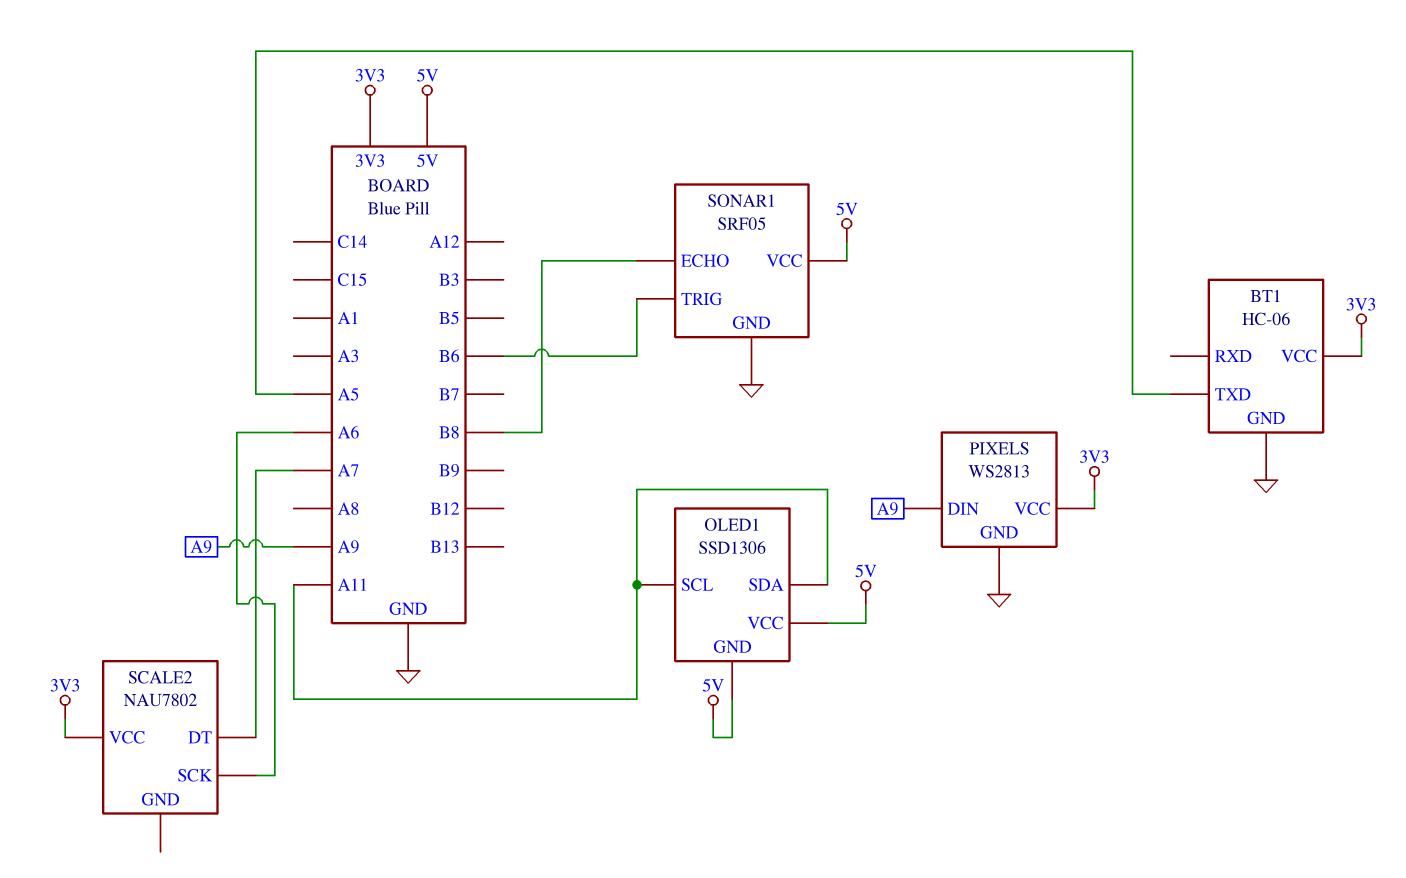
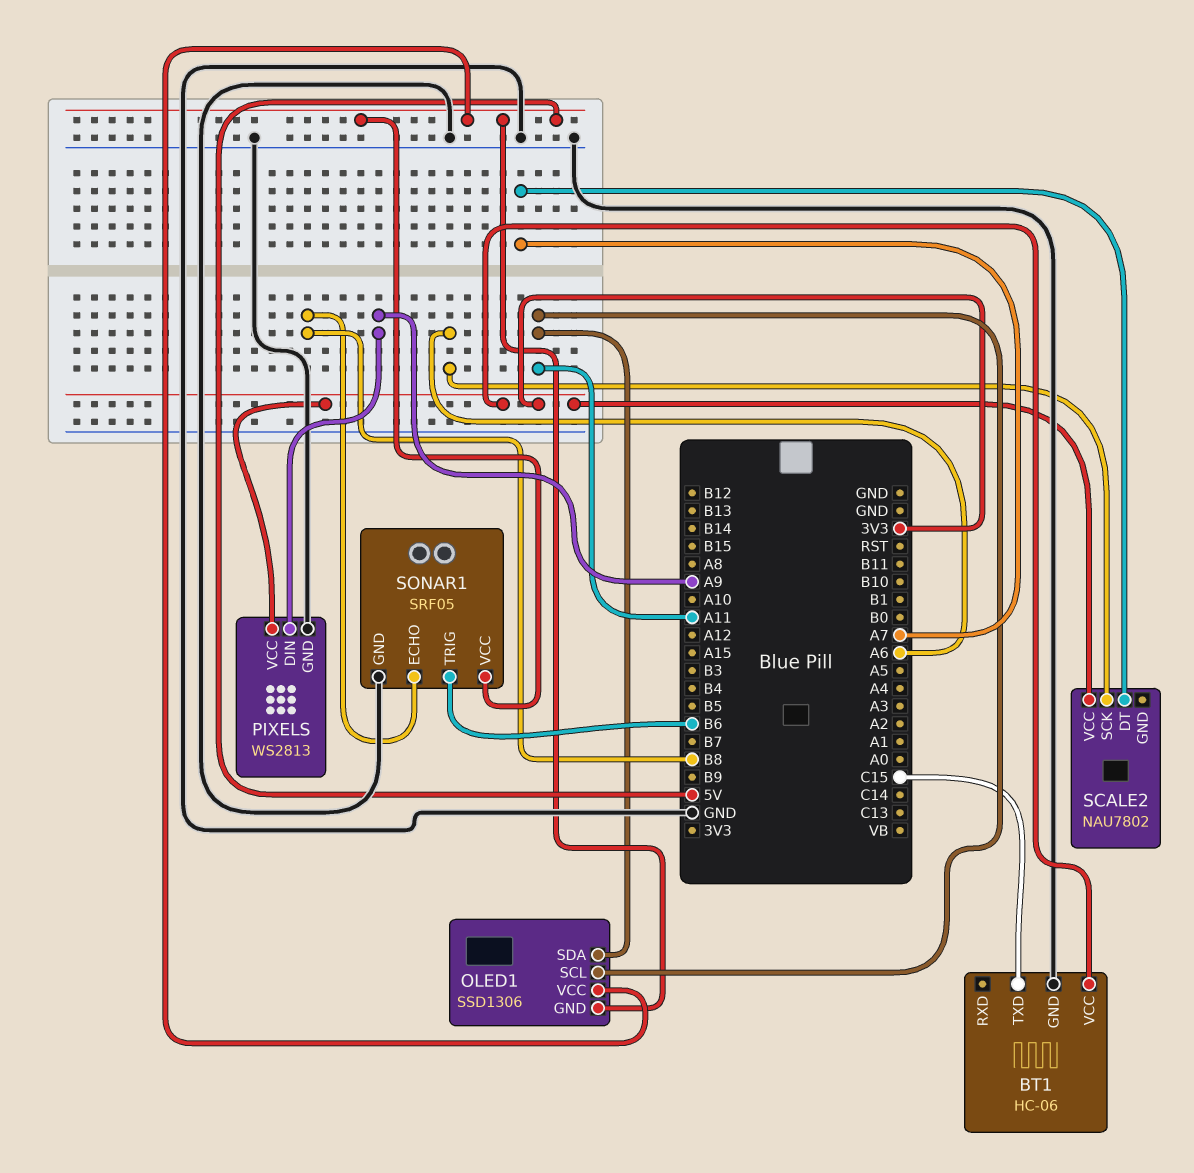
BT1 pin TXD: A5 -> C15

